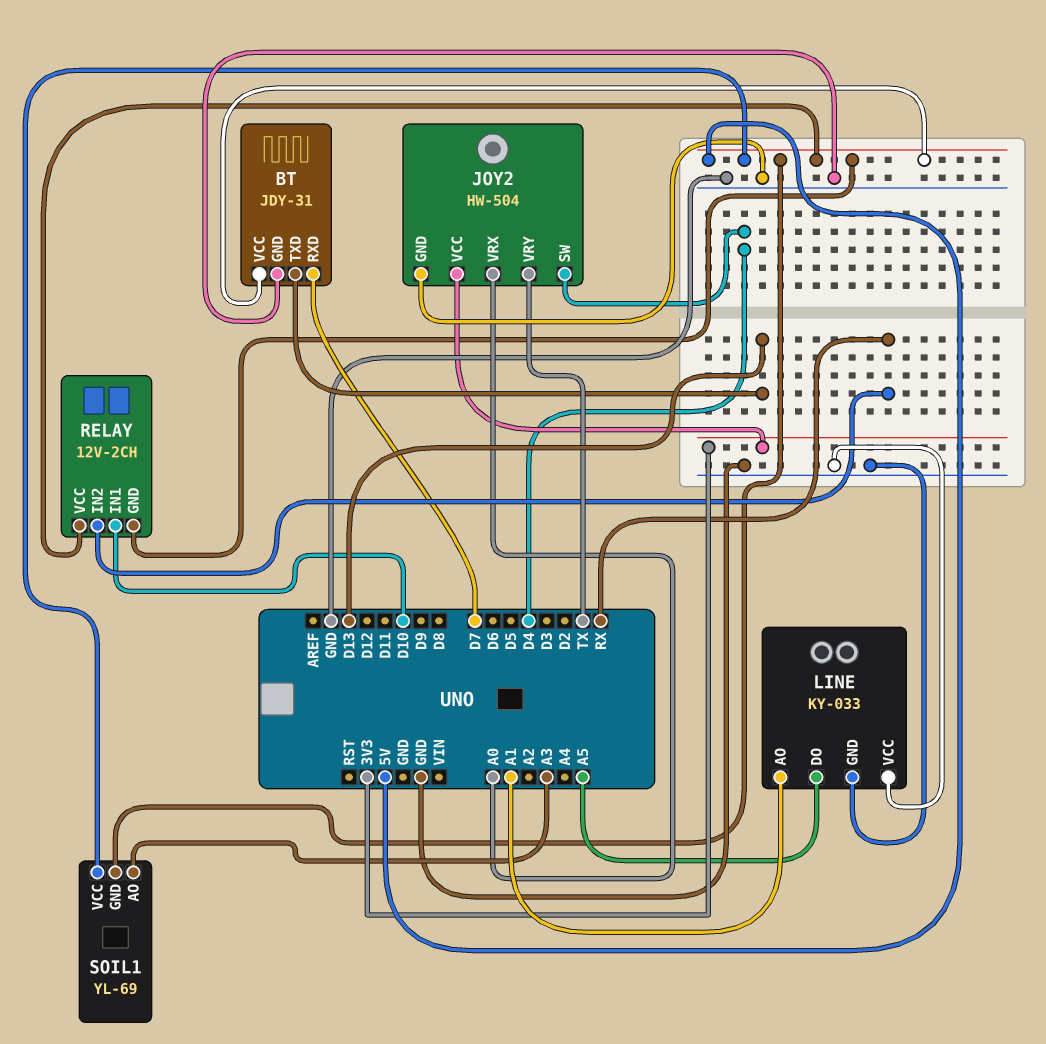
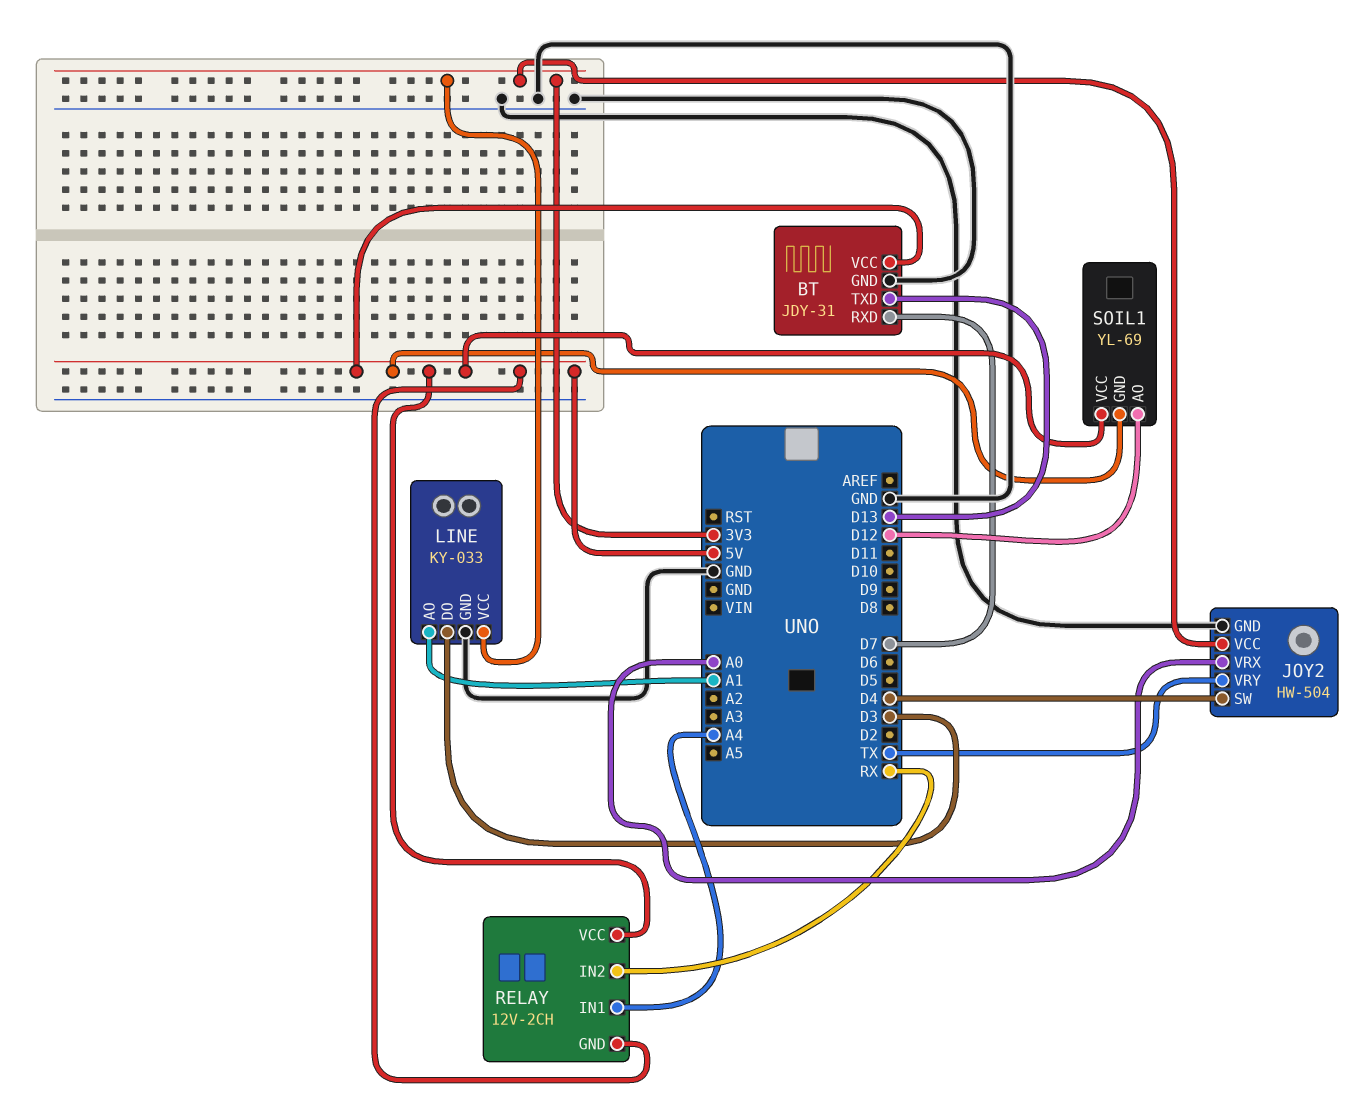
LINE pin DO: A5 -> D3
LINE pin VCC: GND -> 3V3
RELAY pin IN1: D10 -> A4
SOIL1 pin AO: A3 -> D12

